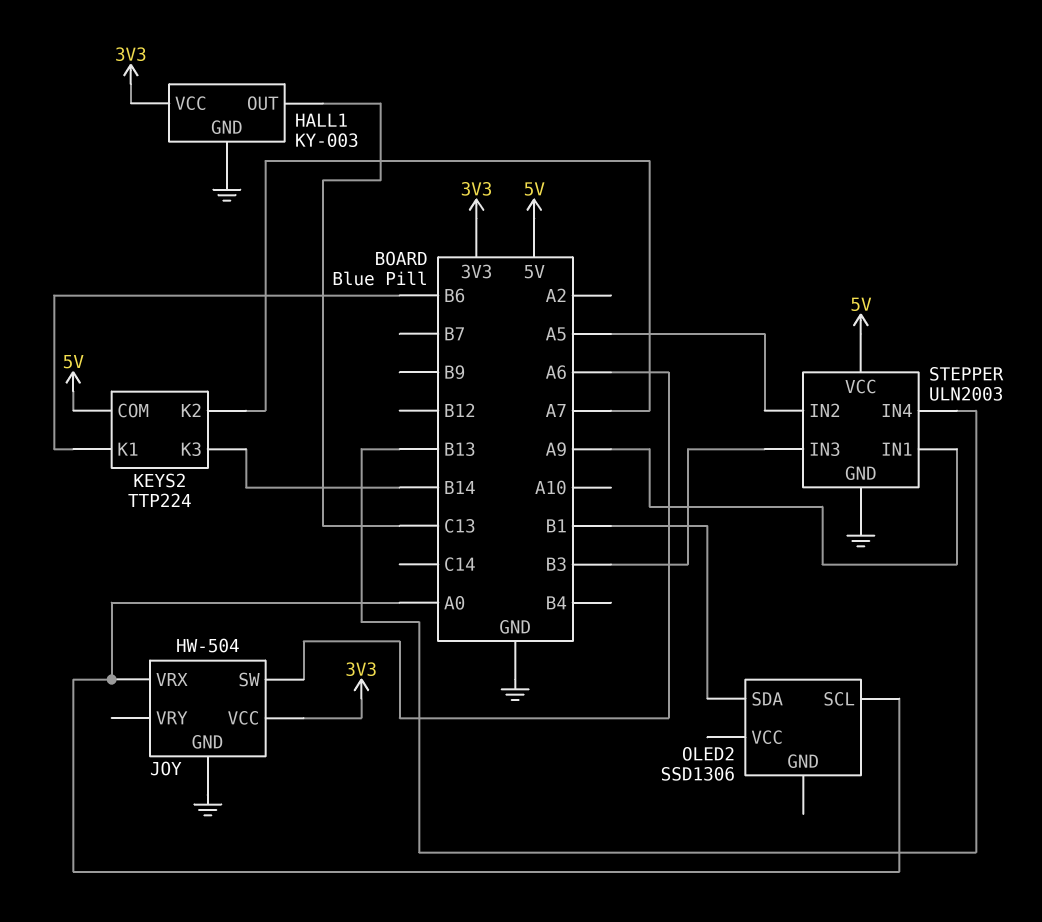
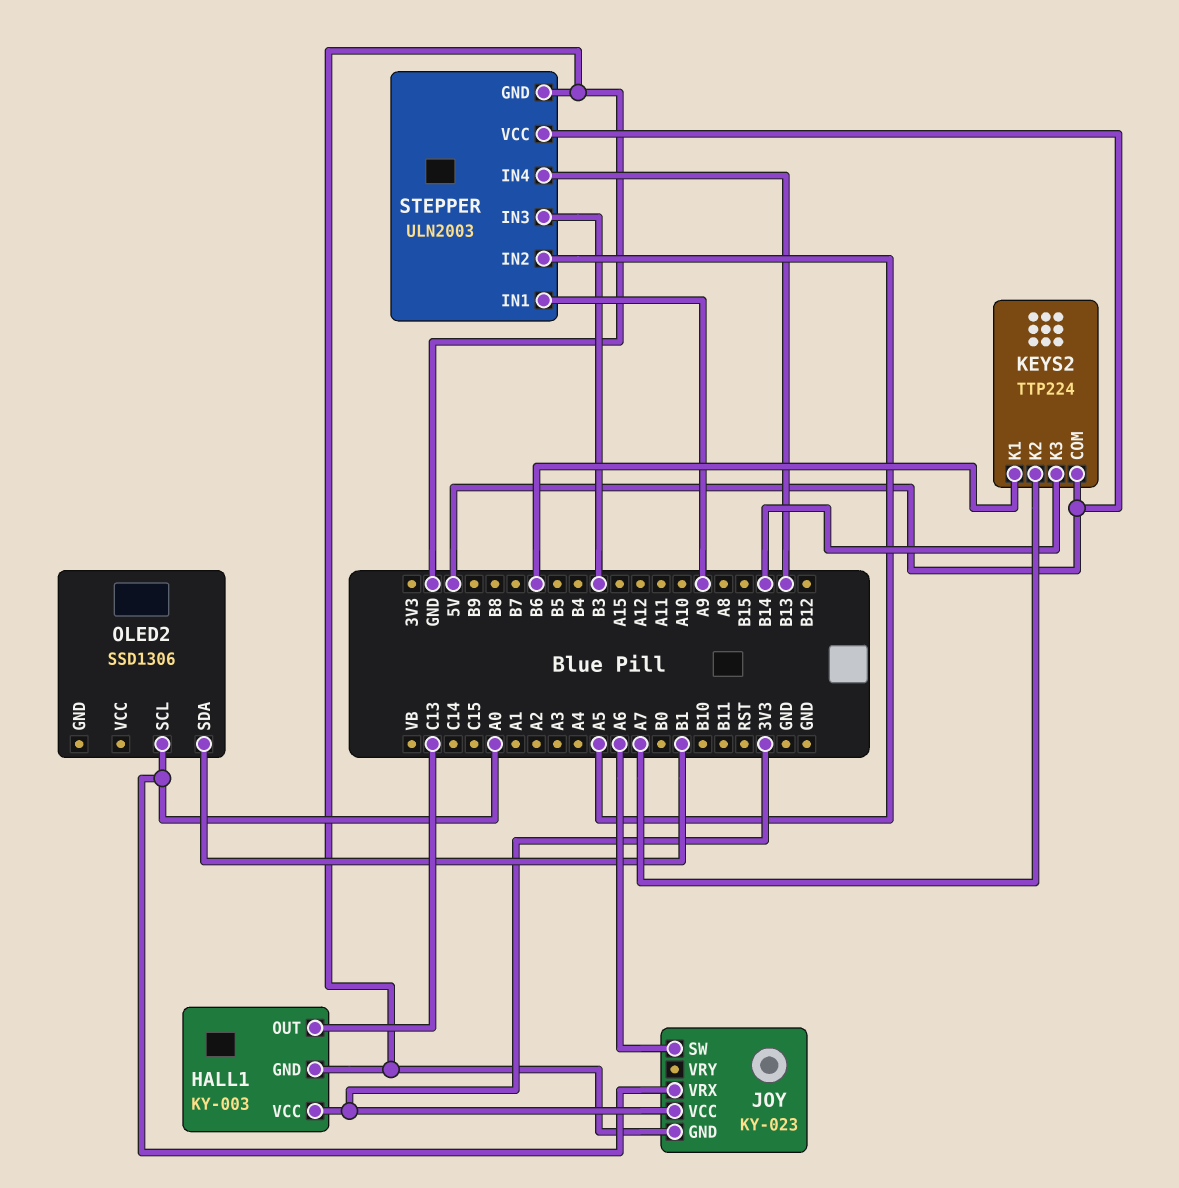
JOY: HW-504 -> KY-023

